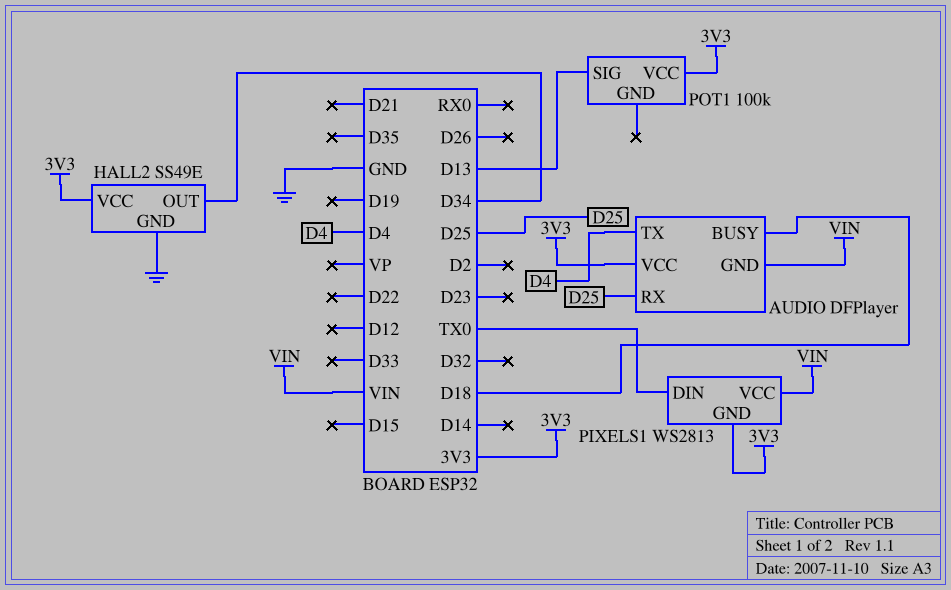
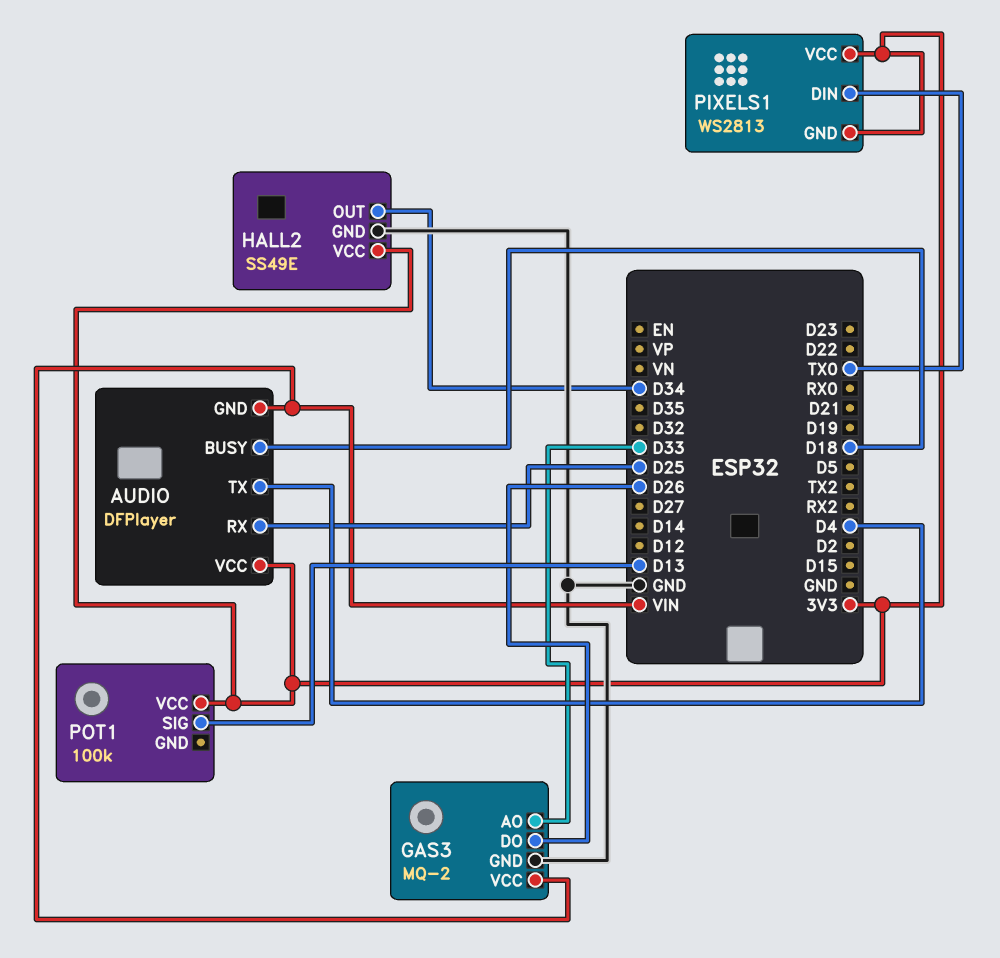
GAS3: none -> MQ-2
GAS3 pin AO: none -> D33
GAS3 pin DO: none -> D26
GAS3 pin GND: none -> GND
GAS3 pin VCC: none -> VIN
PIXELS1 pin VCC: VIN -> 3V3

